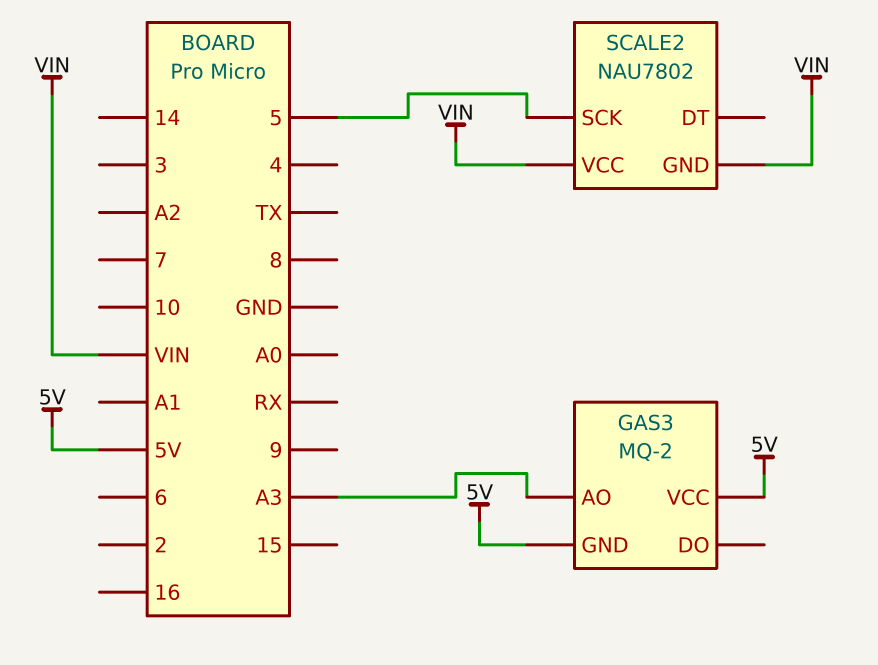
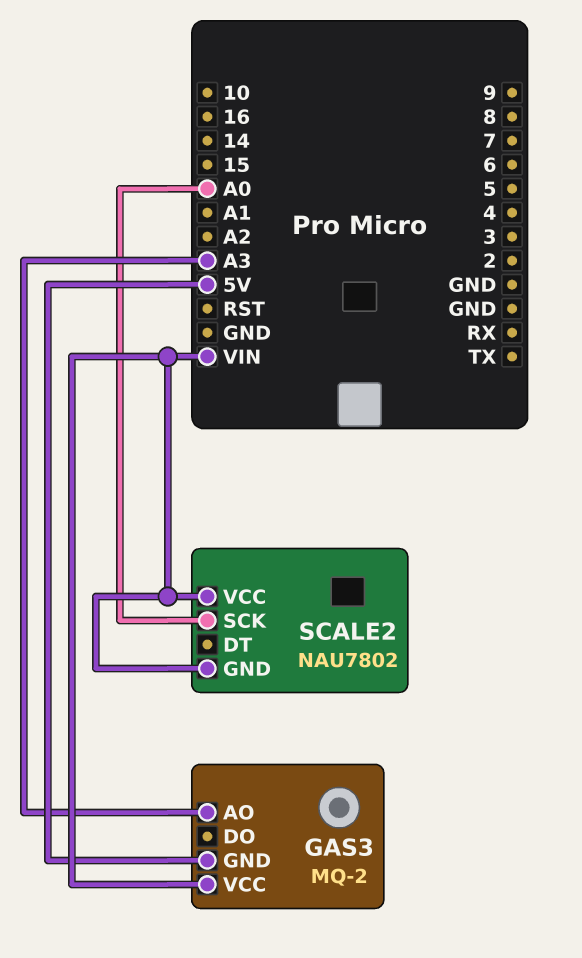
GAS3 pin VCC: 5V -> VIN
SCALE2 pin SCK: 5 -> A0

